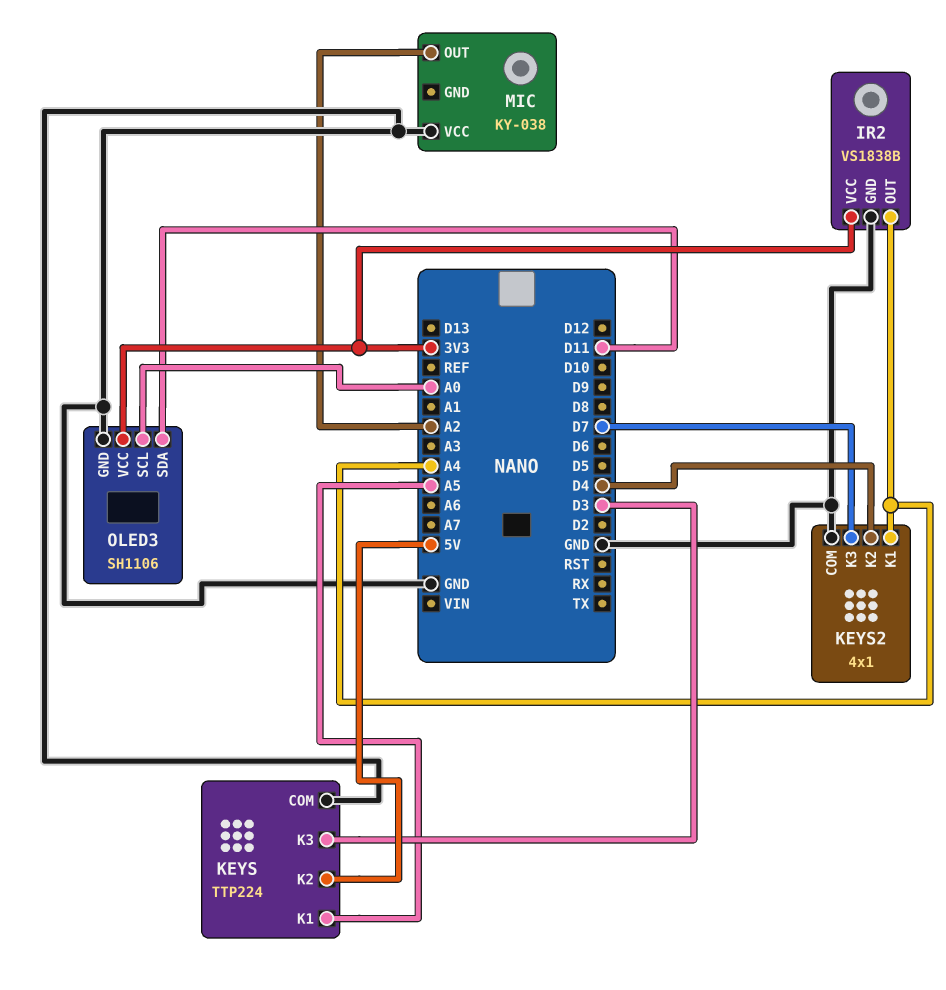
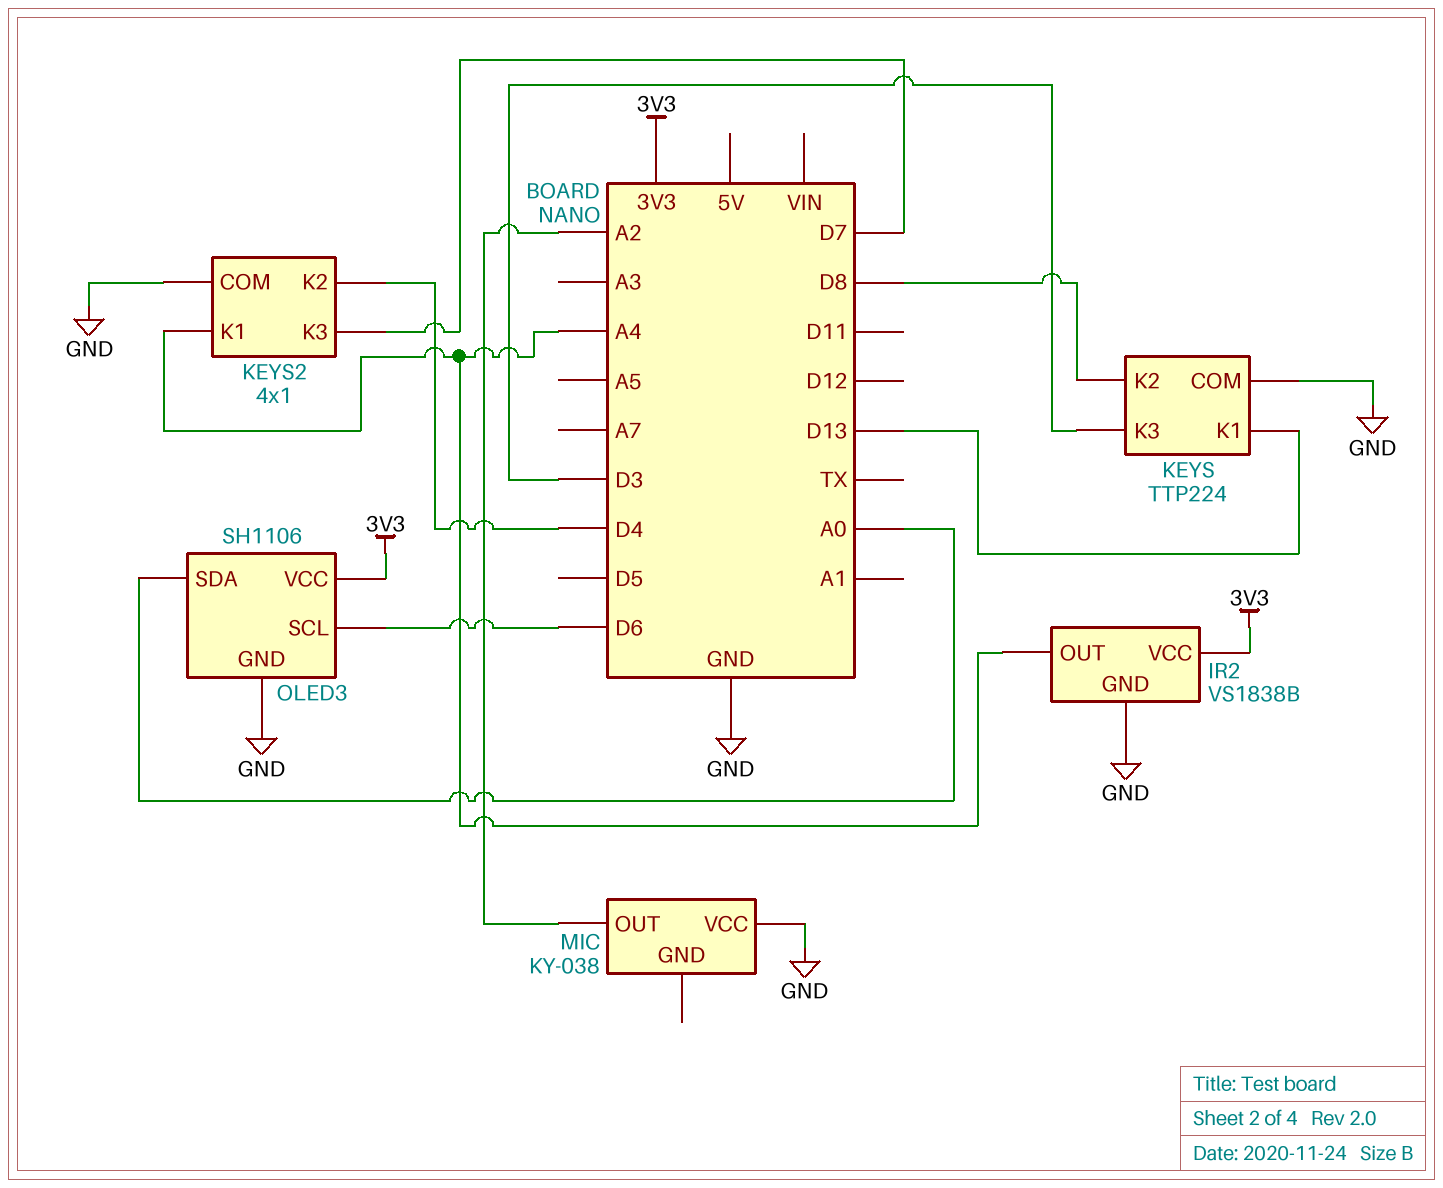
KEYS pin K1: A5 -> D13
KEYS pin K2: 5V -> D8
OLED3 pin SCL: A0 -> D6
OLED3 pin SDA: D11 -> A0

